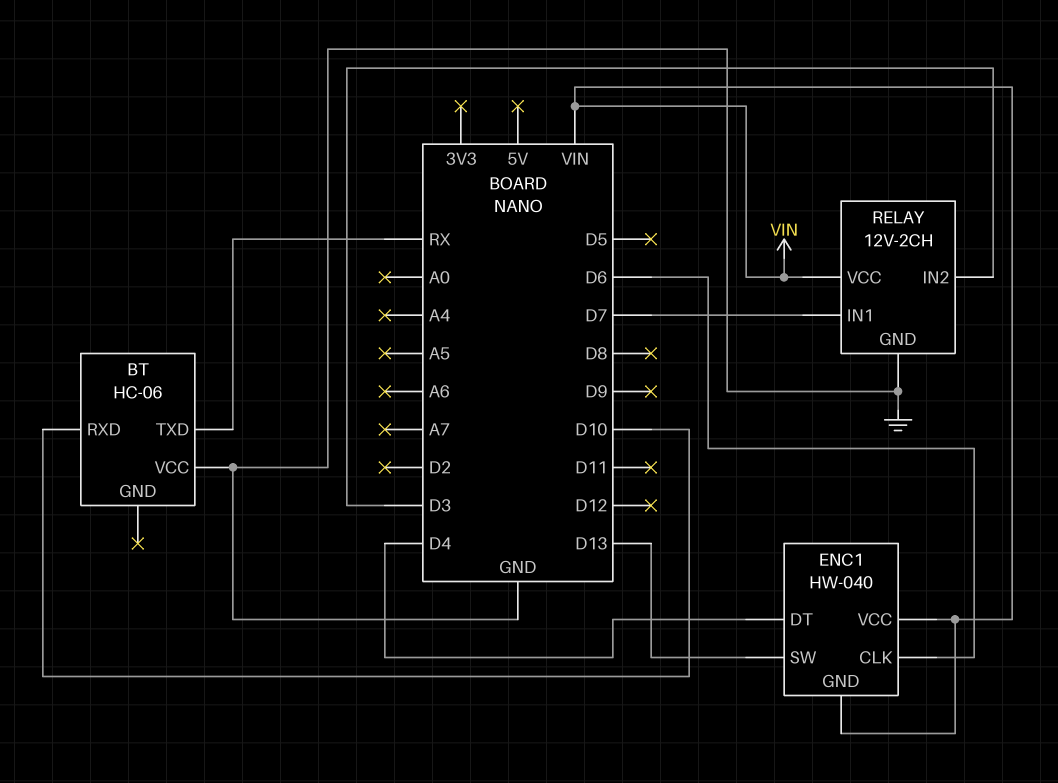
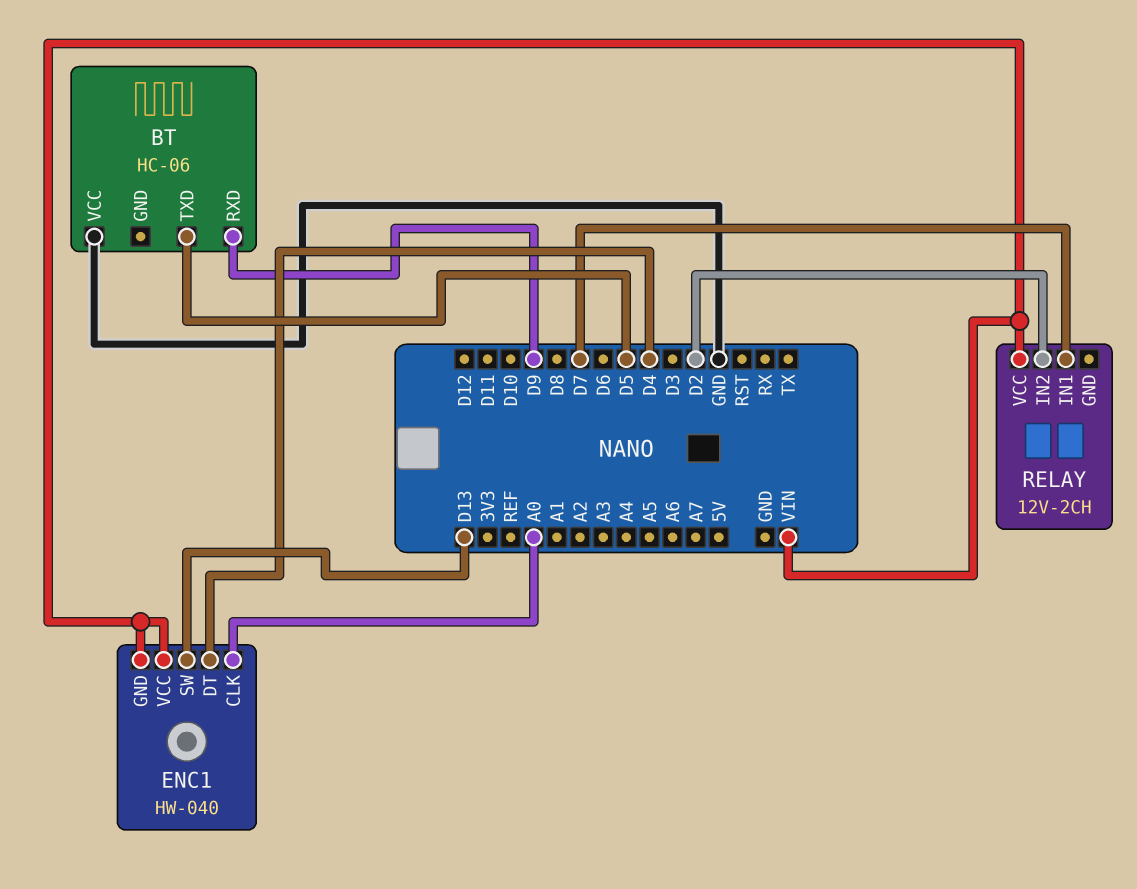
BT pin RXD: D10 -> D9
BT pin TXD: RX -> D5
ENC1 pin CLK: D6 -> A0
RELAY pin GND: GND -> none
RELAY pin IN2: D3 -> D2

